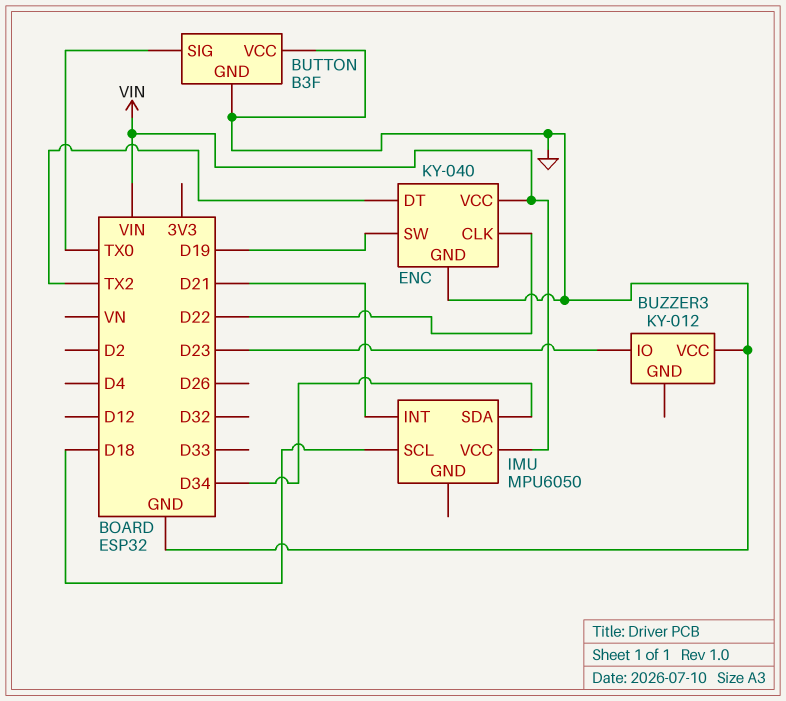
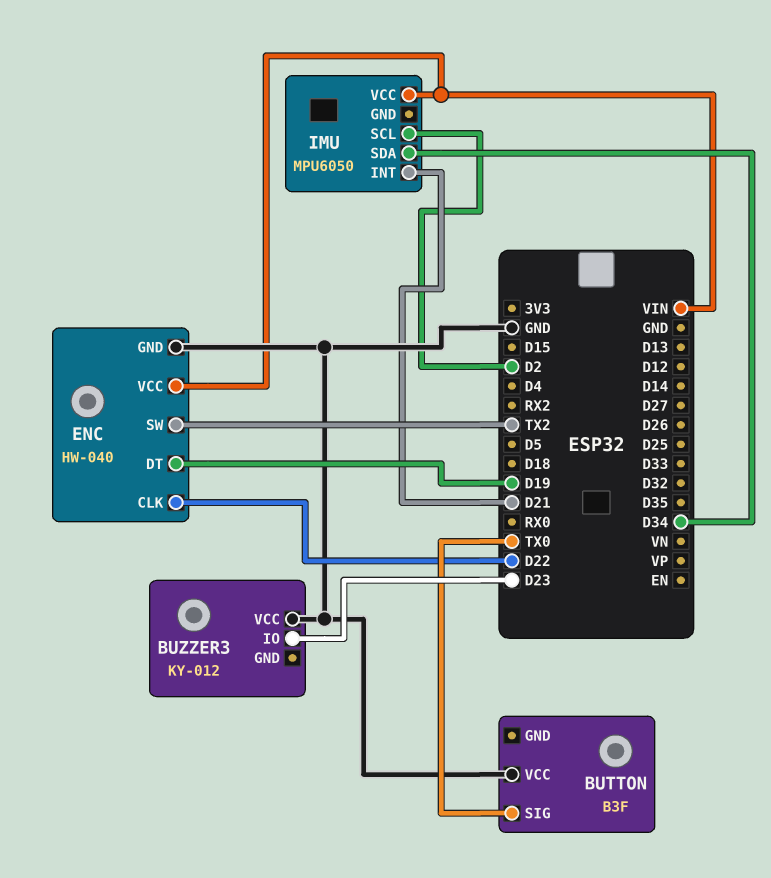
BUTTON pin GND: GND -> none
ENC: KY-040 -> HW-040
ENC pin DT: TX2 -> D19
ENC pin SW: D19 -> TX2
IMU pin SCL: D18 -> D2

